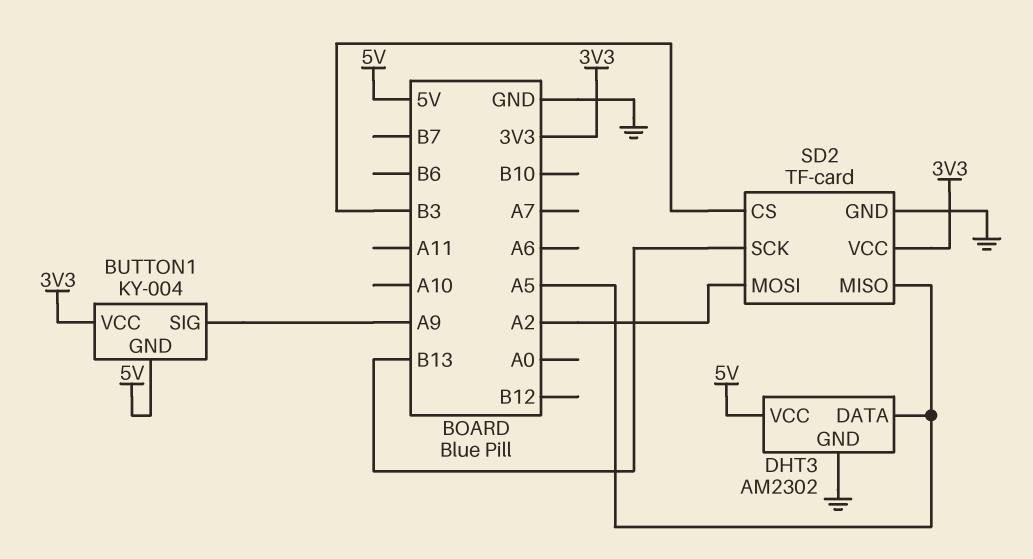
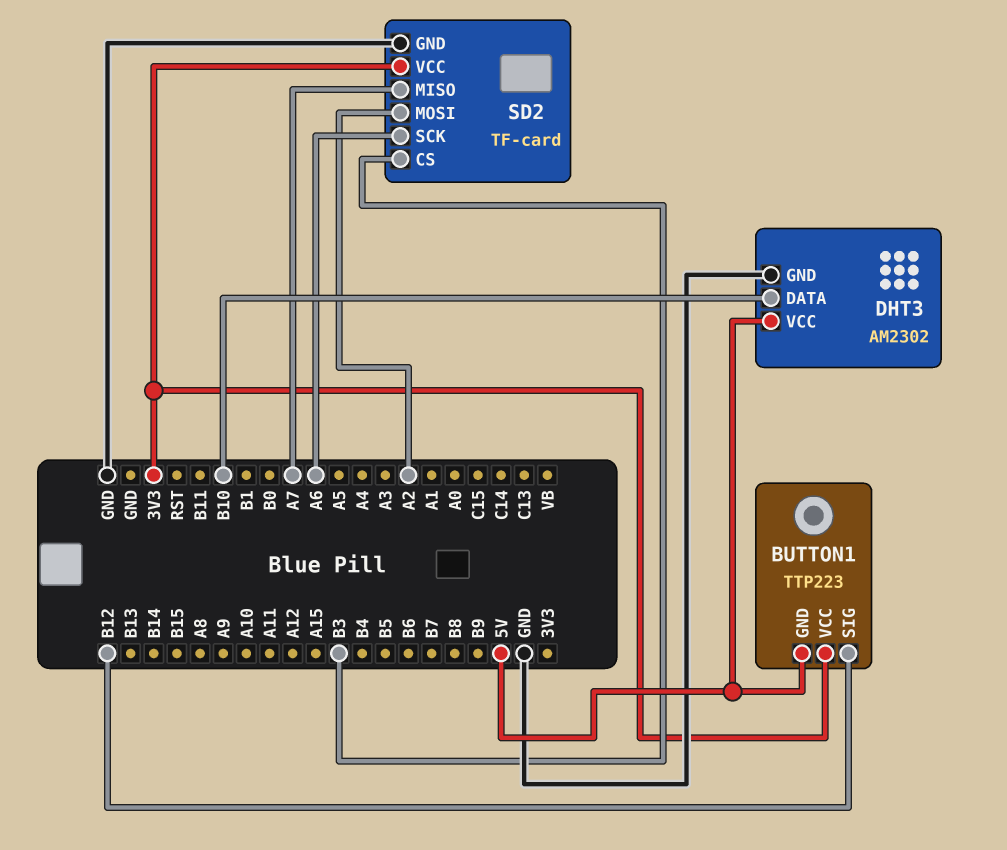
BUTTON1: KY-004 -> TTP223
BUTTON1 pin SIG: A9 -> B12
DHT3 pin DATA: A5 -> B10
SD2 pin MISO: A5 -> A7
SD2 pin SCK: B13 -> A6

